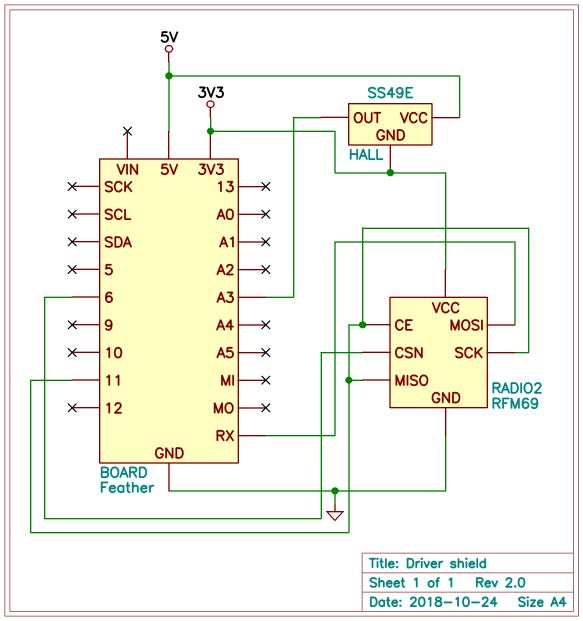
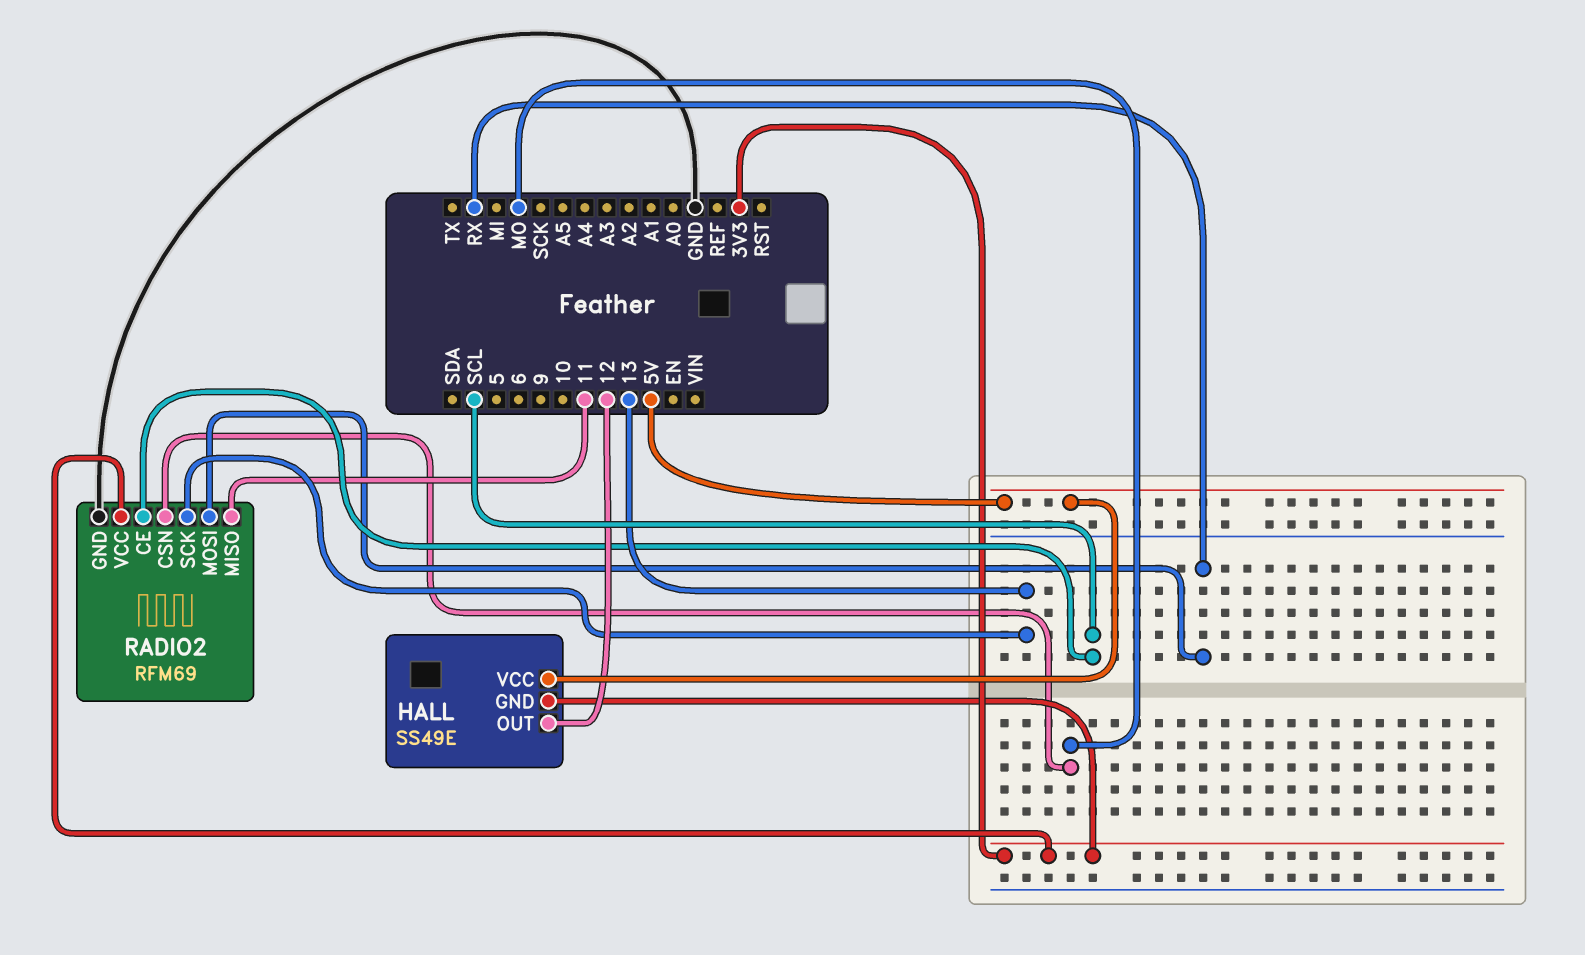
HALL pin OUT: A3 -> 12
RADIO2 pin CE: 11 -> SCL
RADIO2 pin CSN: 6 -> MO
RADIO2 pin SCK: 11 -> 13

